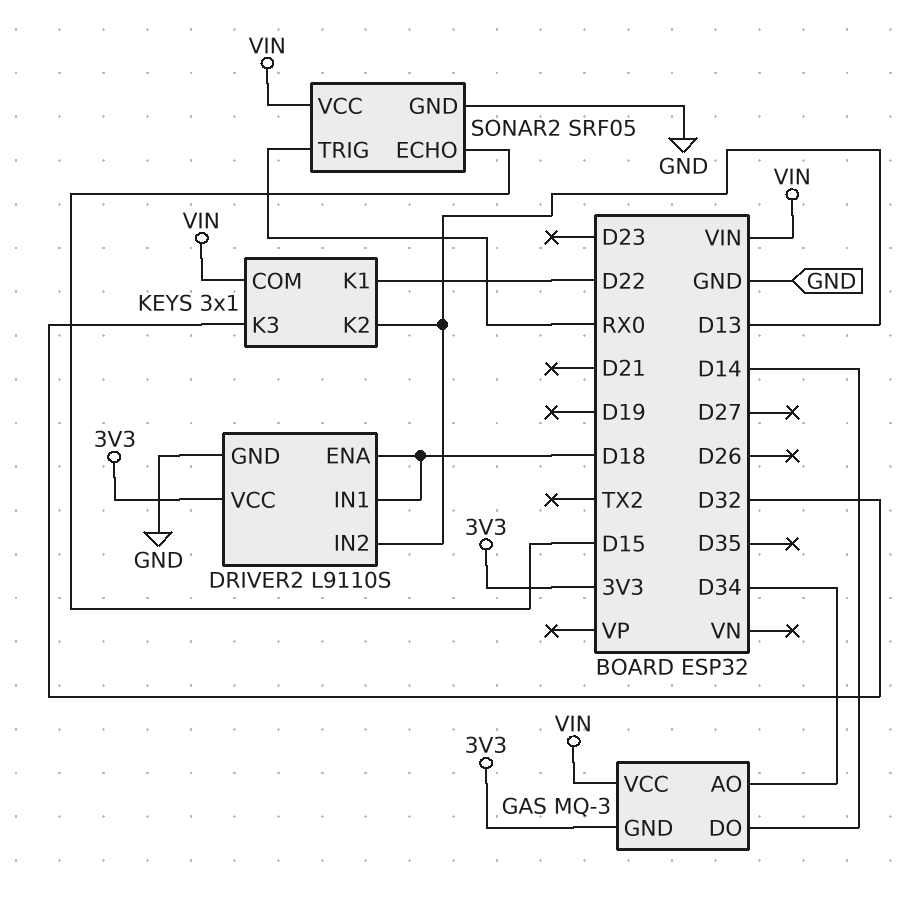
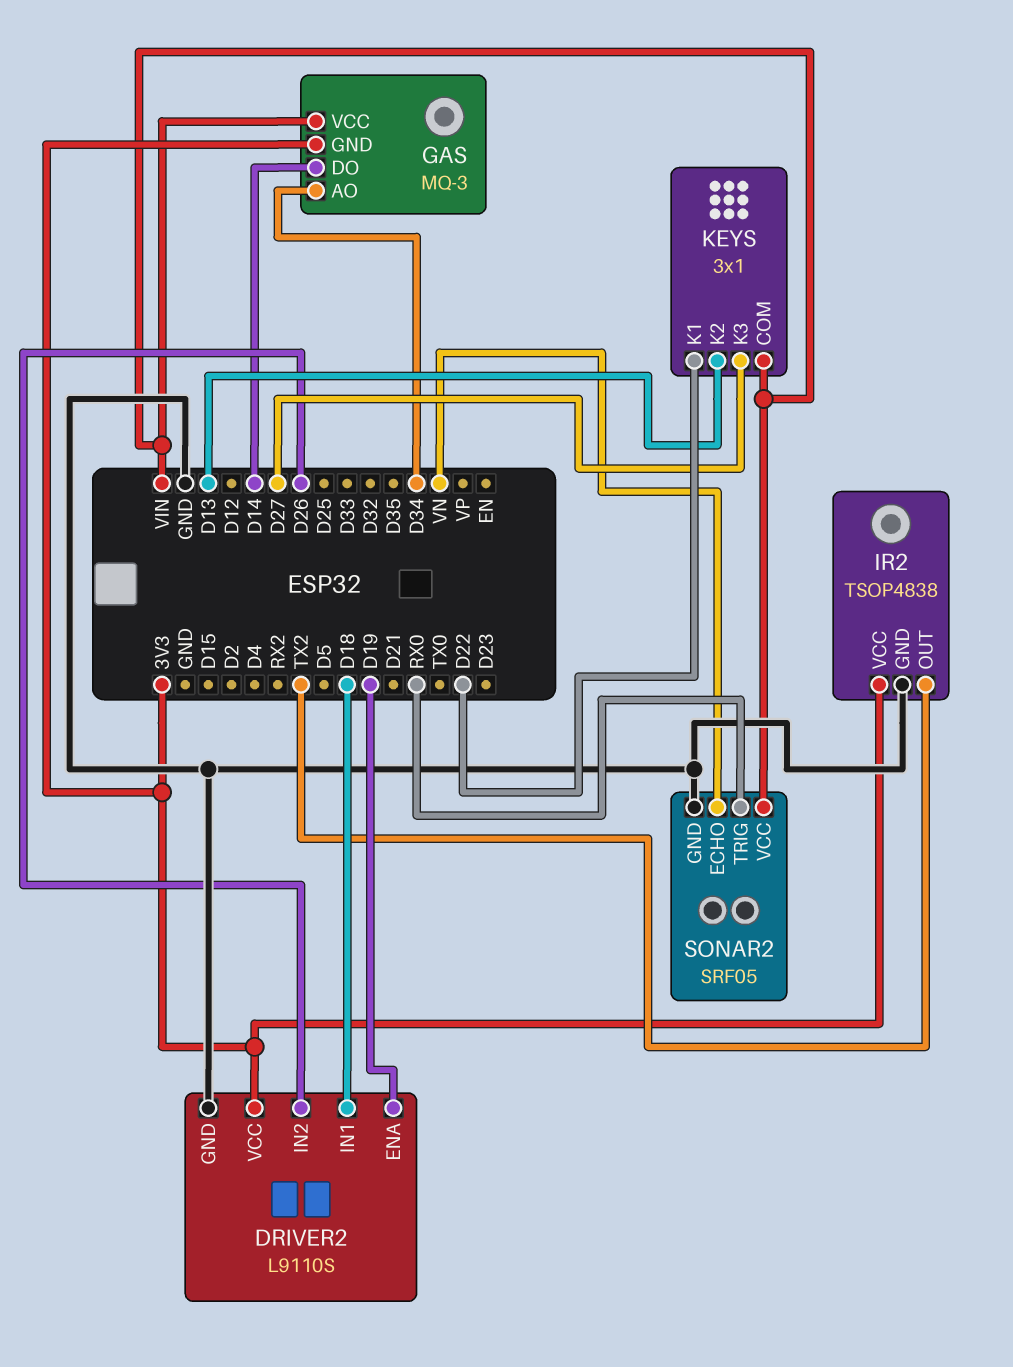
DRIVER2 pin ENA: D18 -> D19
DRIVER2 pin IN2: D13 -> D26
IR2: none -> TSOP4838
IR2 pin GND: none -> GND
IR2 pin OUT: none -> TX2
IR2 pin VCC: none -> 3V3
KEYS pin K3: D32 -> D27
SONAR2 pin ECHO: D15 -> VN

